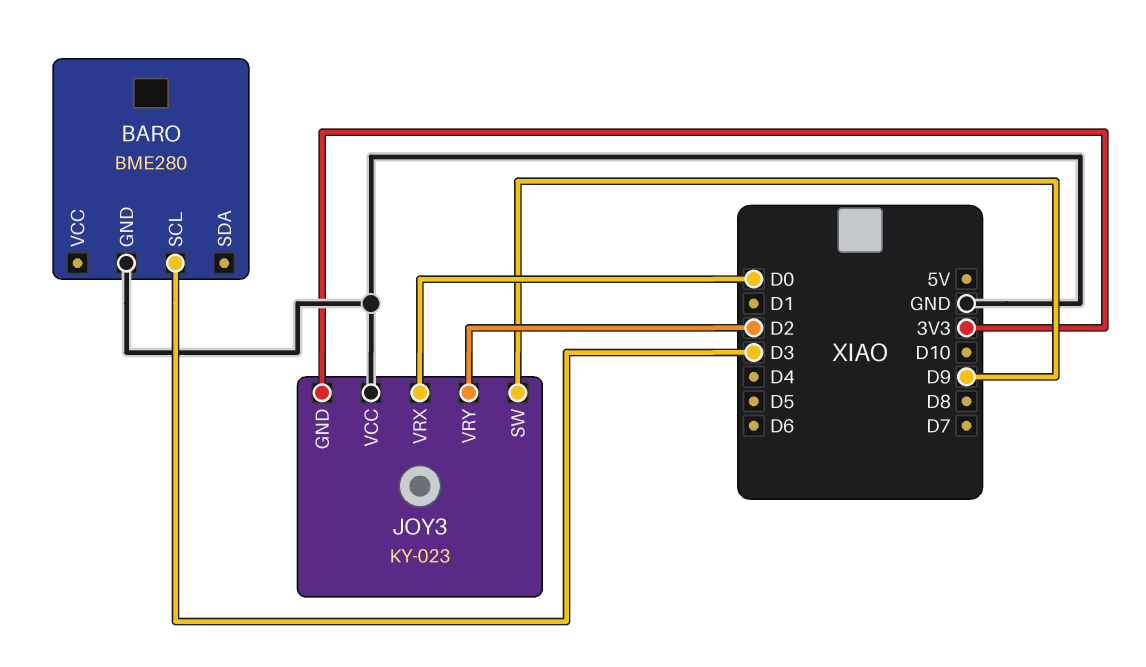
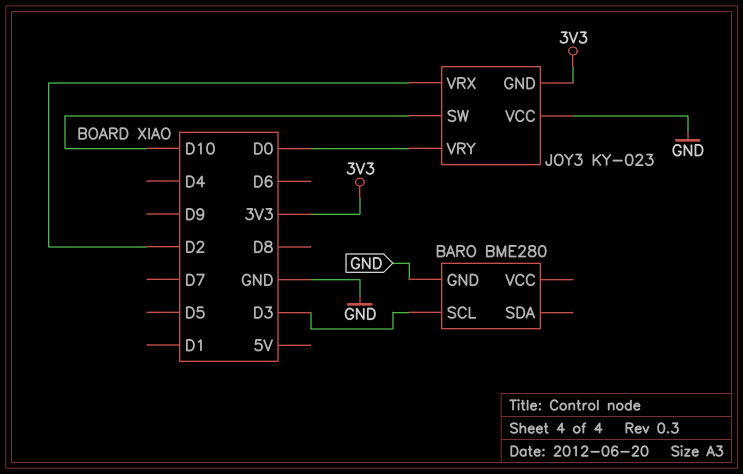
JOY3 pin SW: D9 -> D10
JOY3 pin VRX: D0 -> D2
JOY3 pin VRY: D2 -> D0

